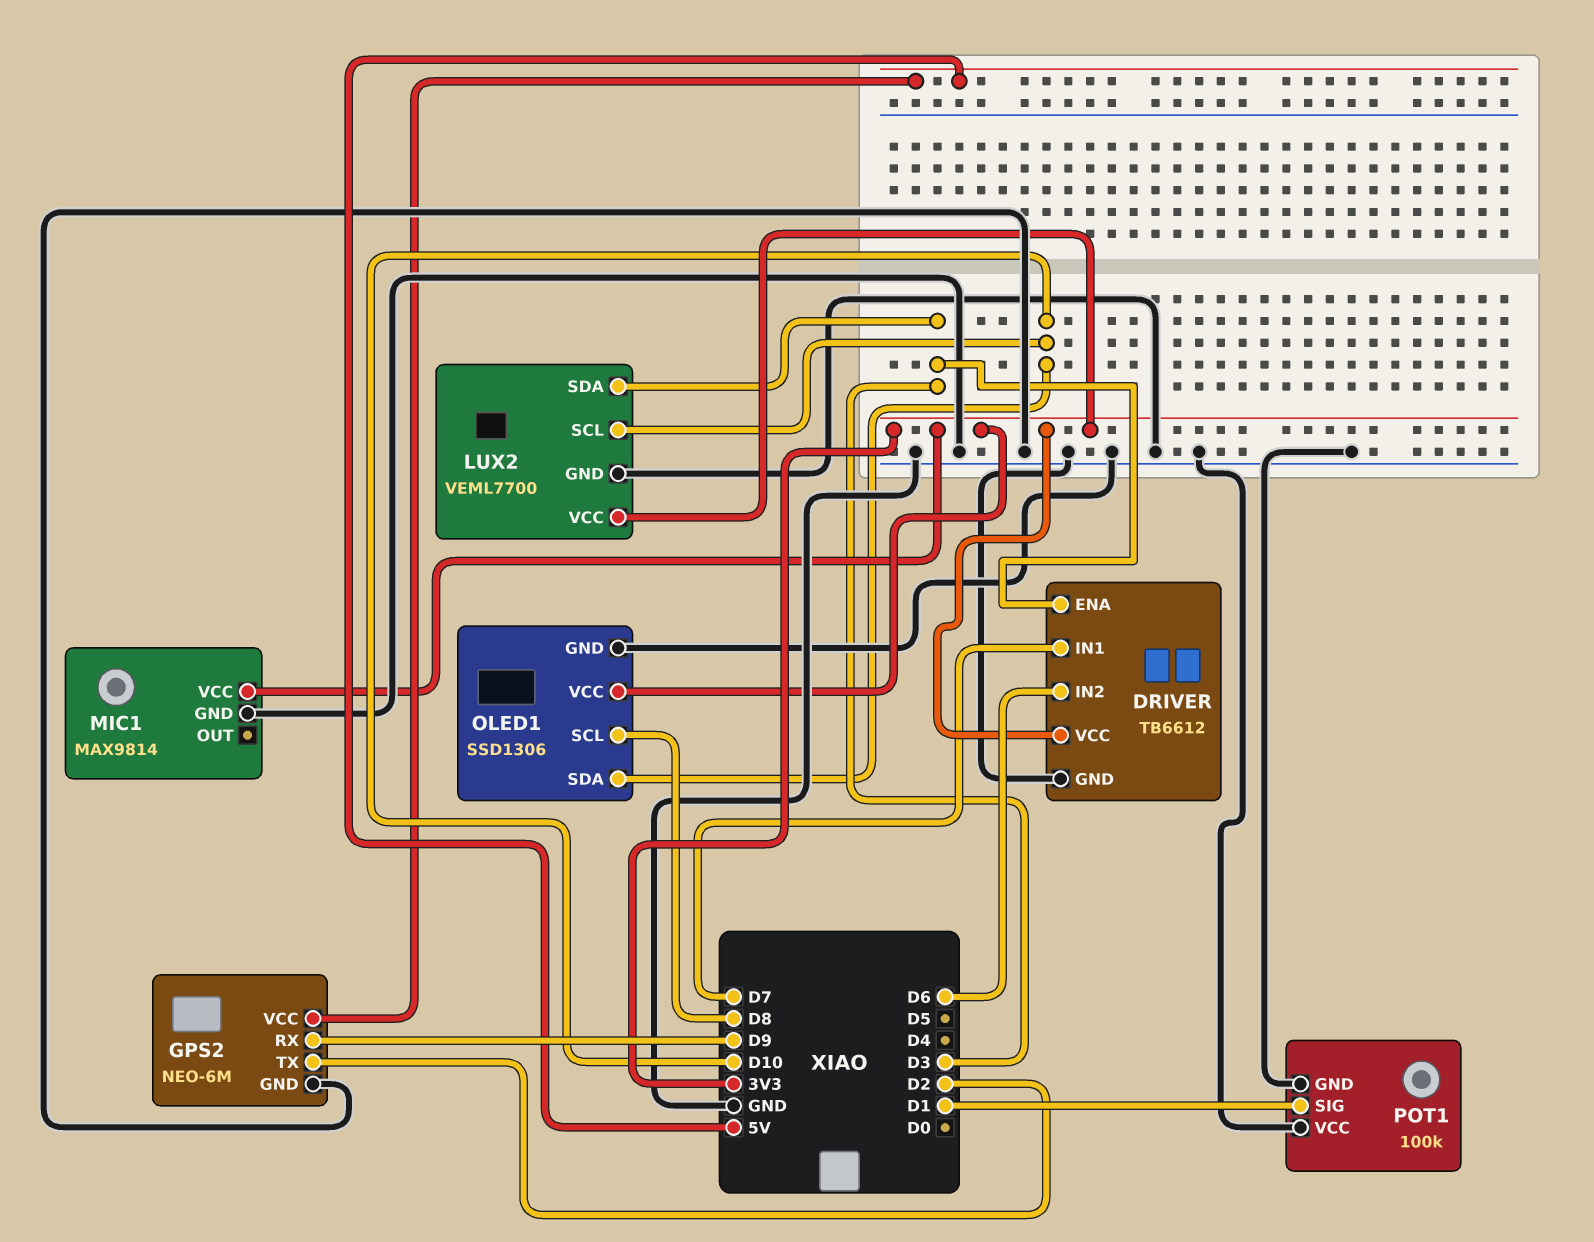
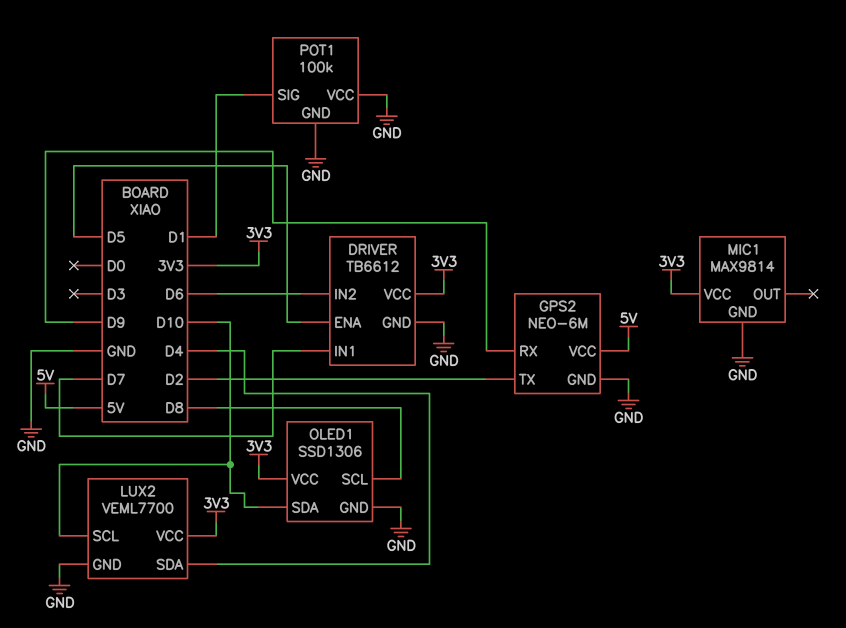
DRIVER pin ENA: D3 -> D5
LUX2 pin SDA: D3 -> D4

